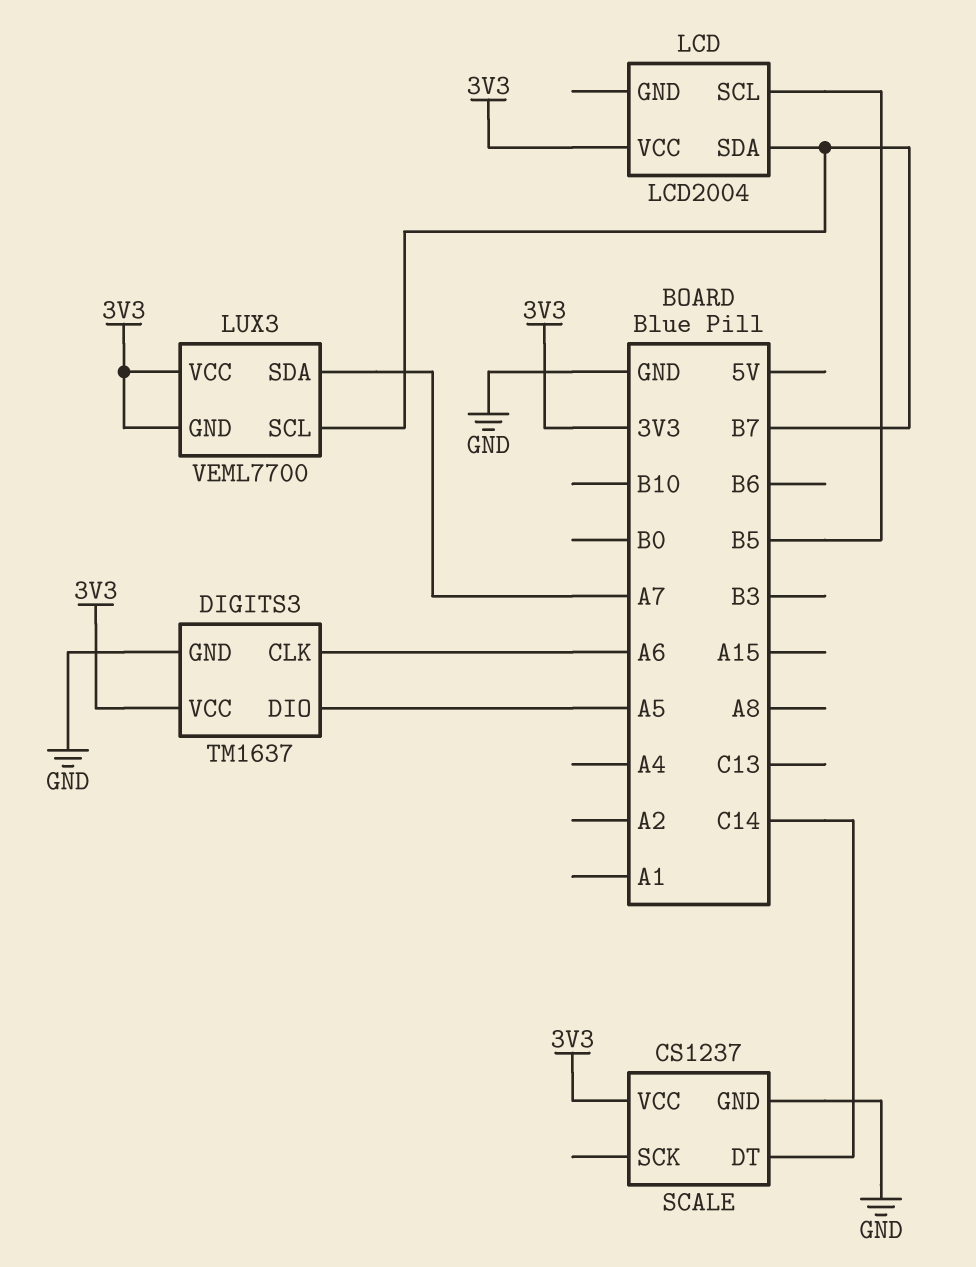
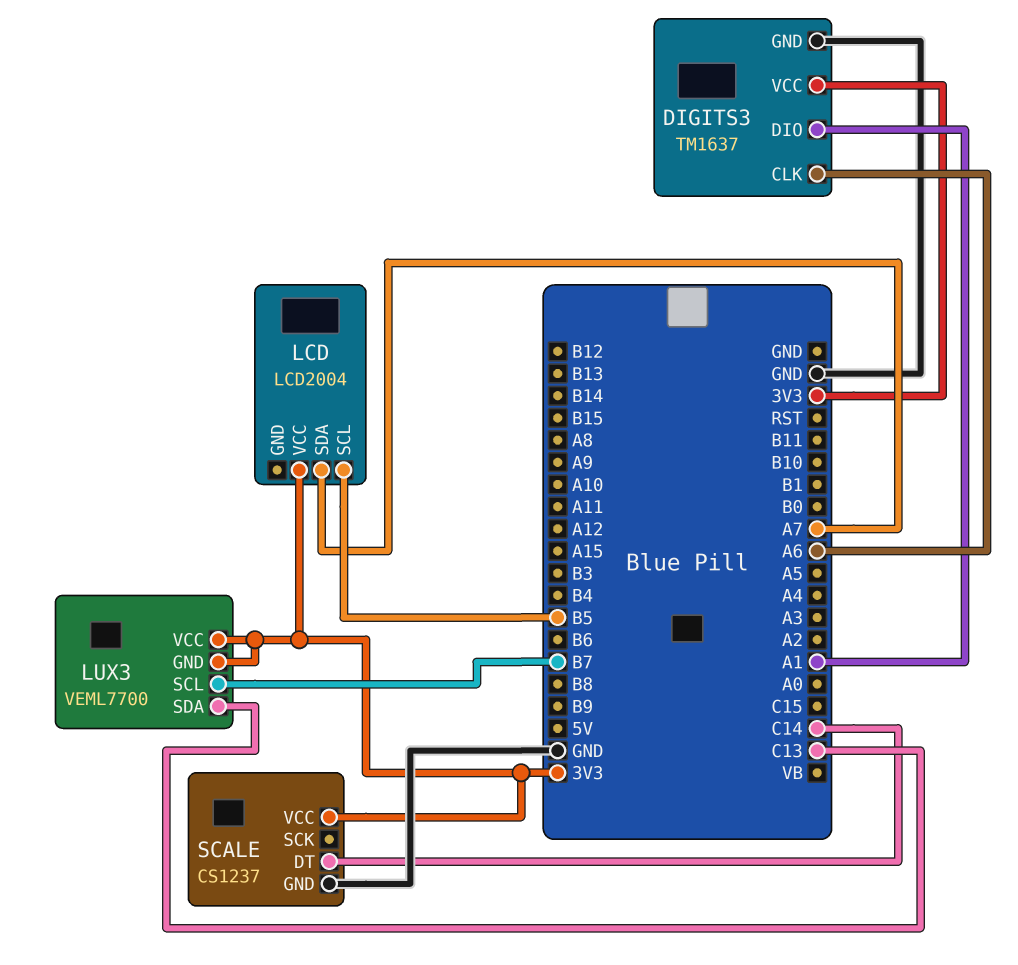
DIGITS3 pin DIO: A5 -> A1
LCD pin SDA: B7 -> A7
LUX3 pin SDA: A7 -> C13

